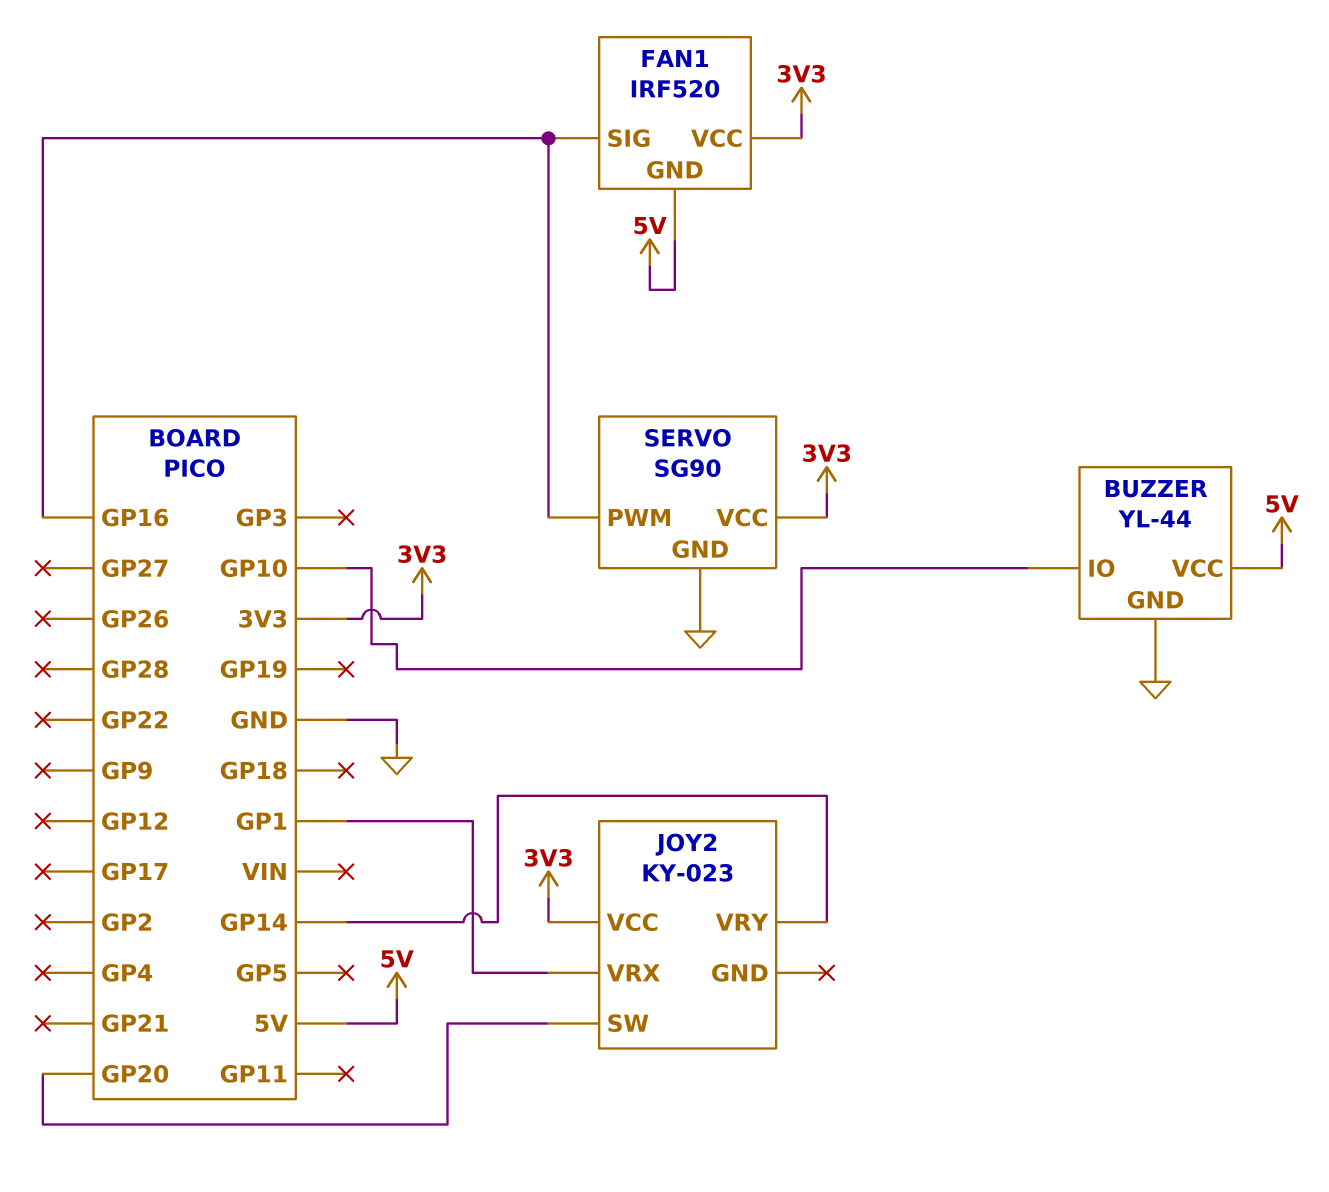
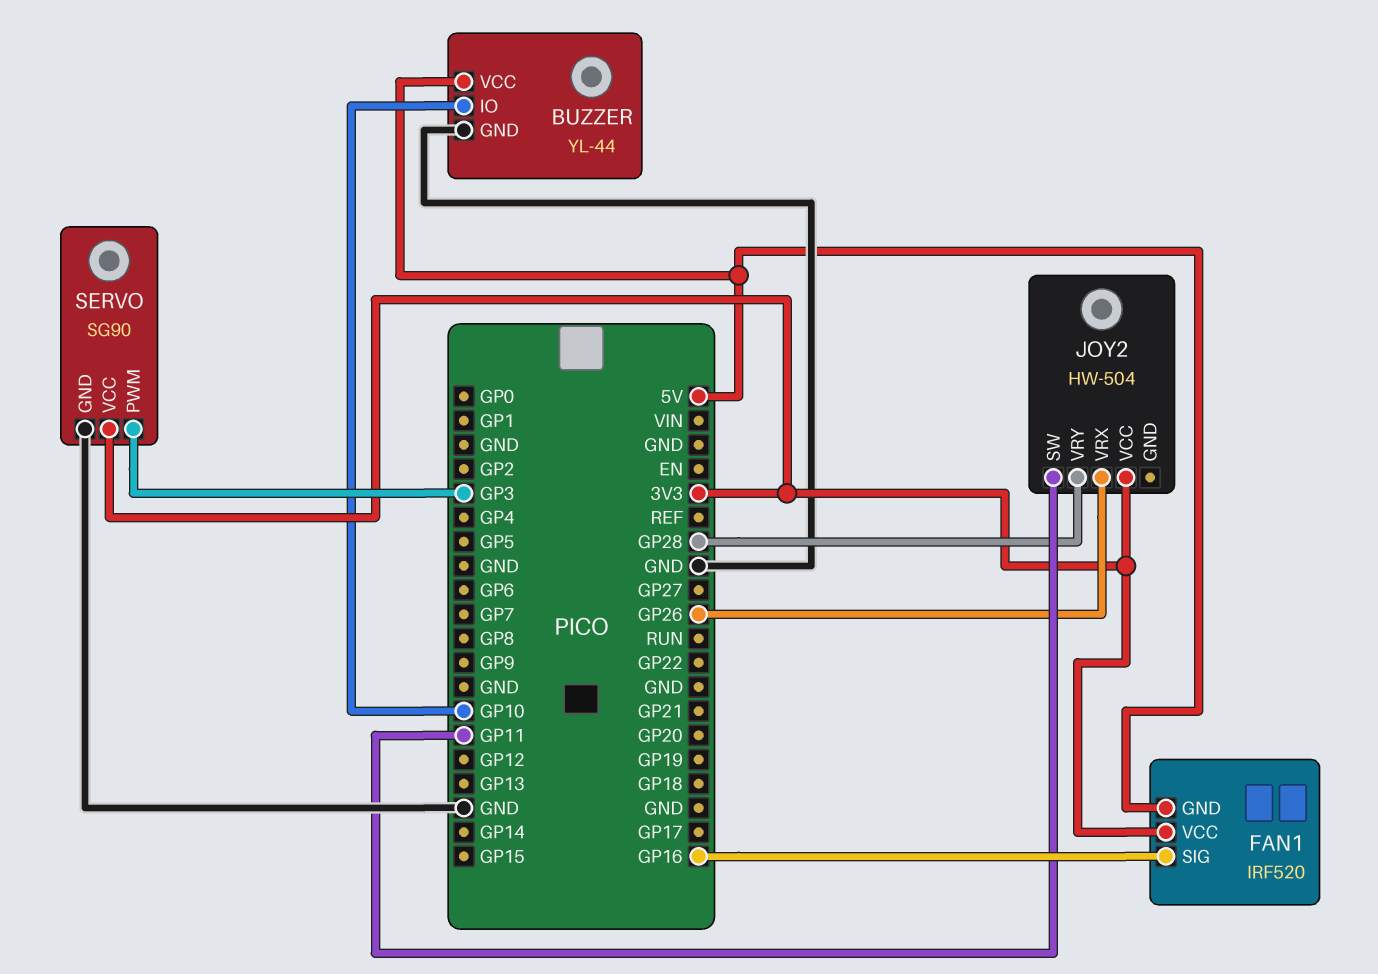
JOY2: KY-023 -> HW-504
JOY2 pin SW: GP20 -> GP11
JOY2 pin VRX: GP1 -> GP26
JOY2 pin VRY: GP14 -> GP28
SERVO pin PWM: GP16 -> GP3

